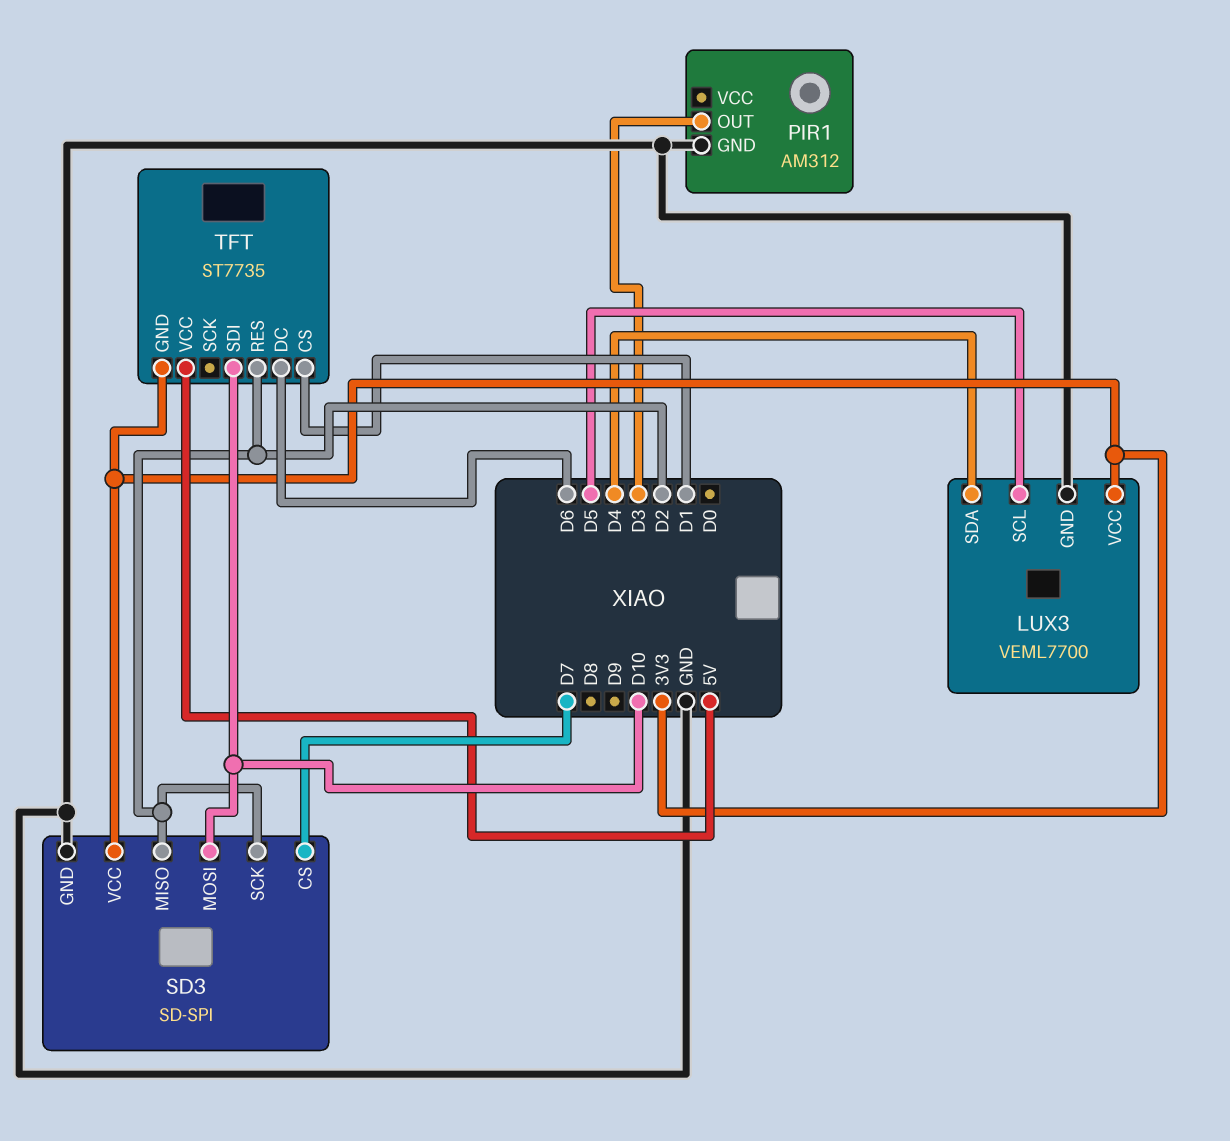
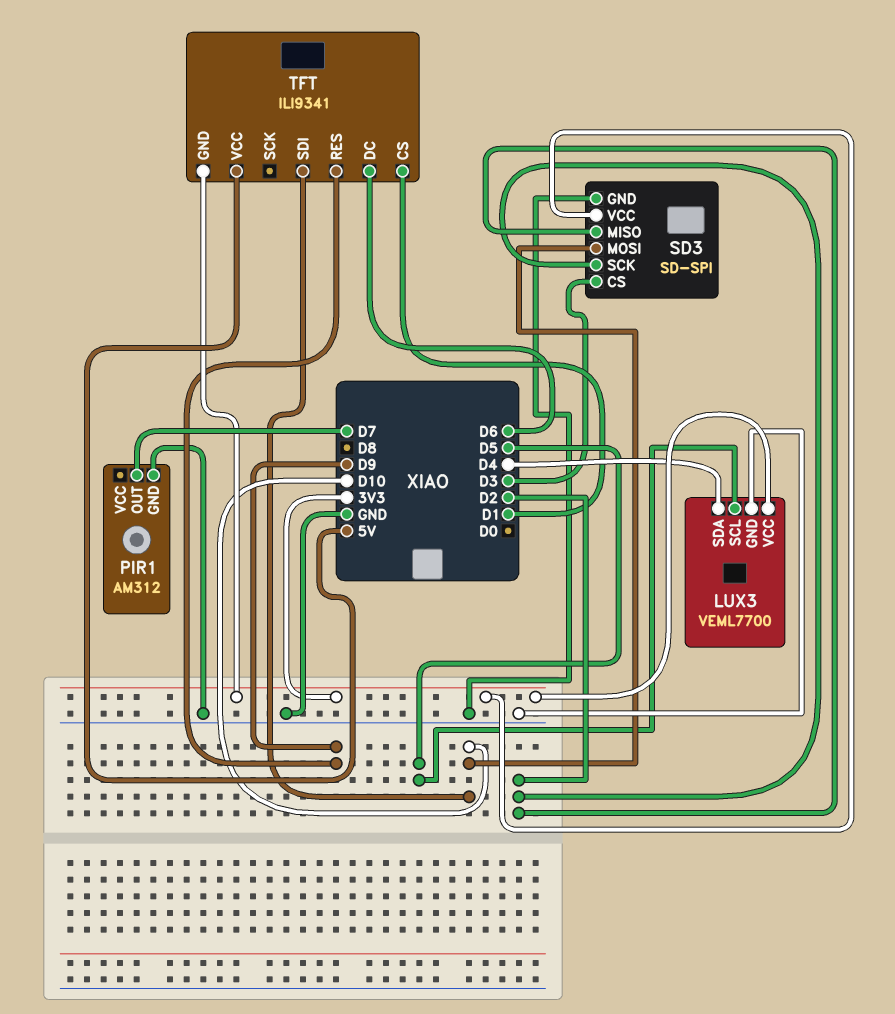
PIR1 pin OUT: D3 -> D7
SD3 pin CS: D7 -> D3
TFT: ST7735 -> ILI9341
TFT pin RES: D2 -> D9

